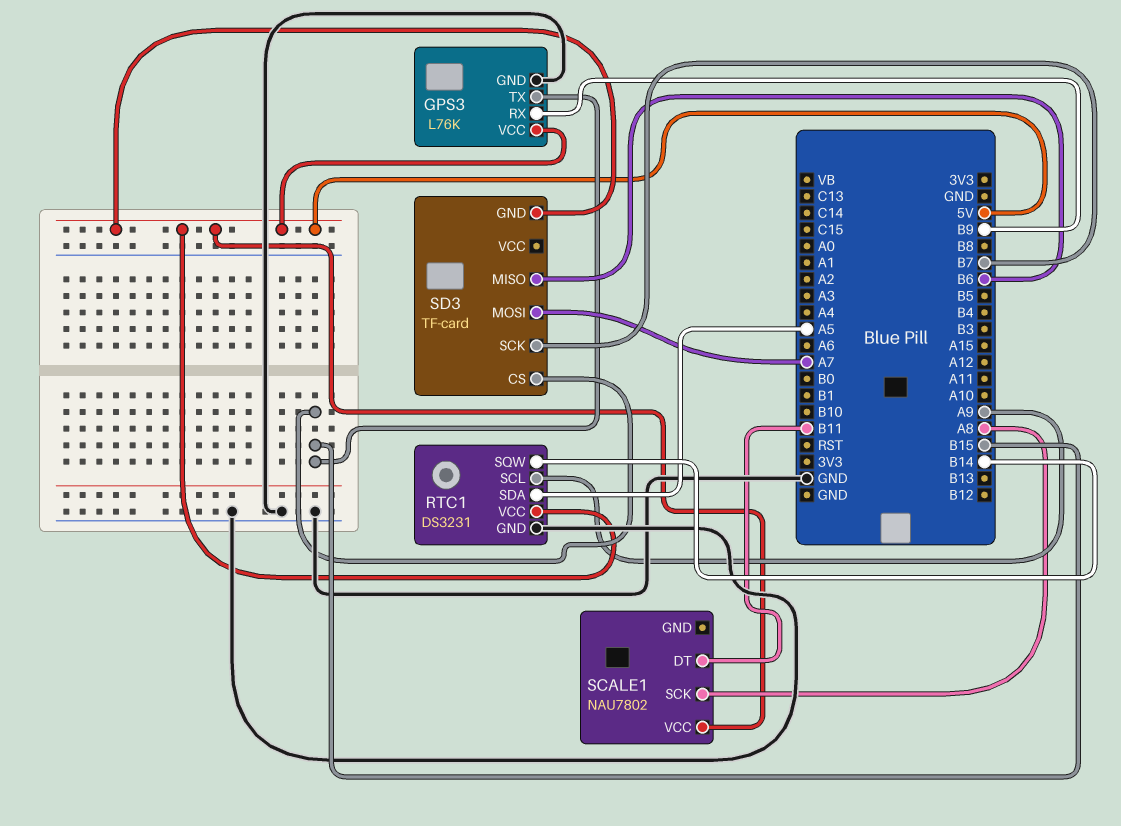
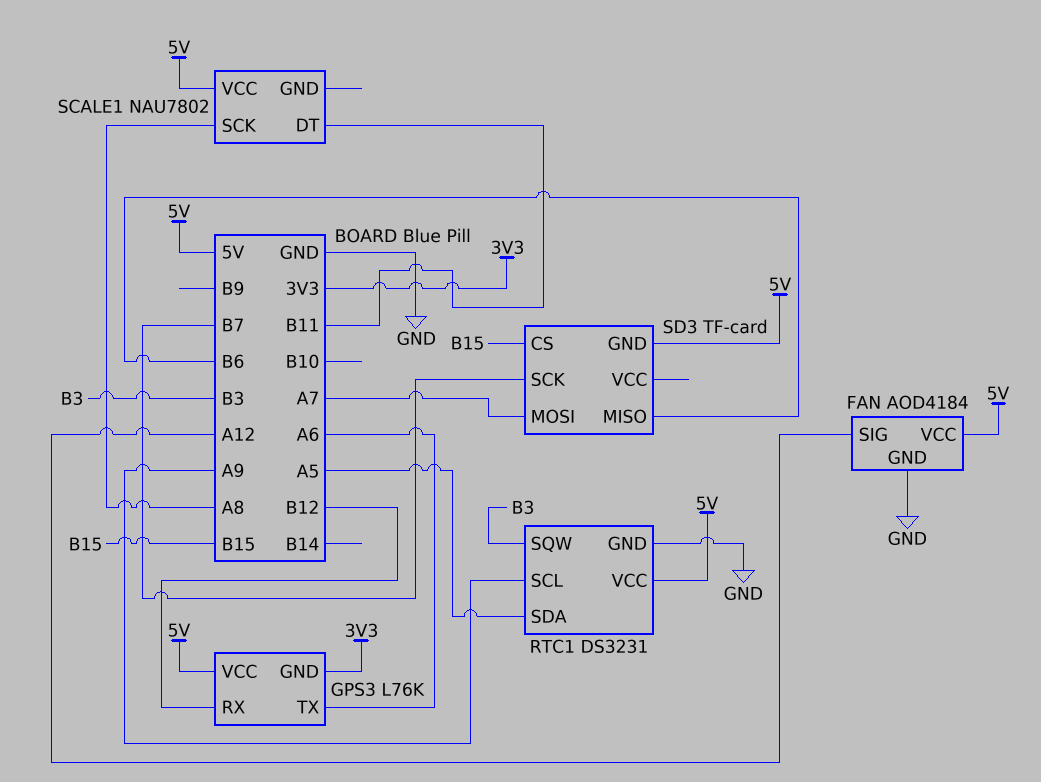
FAN: none -> AOD4184
FAN pin GND: none -> GND
FAN pin SIG: none -> A12
FAN pin VCC: none -> 5V
GPS3 pin GND: GND -> 3V3
GPS3 pin RX: B9 -> B12
GPS3 pin TX: B15 -> A6
RTC1 pin SQW: B14 -> B3

